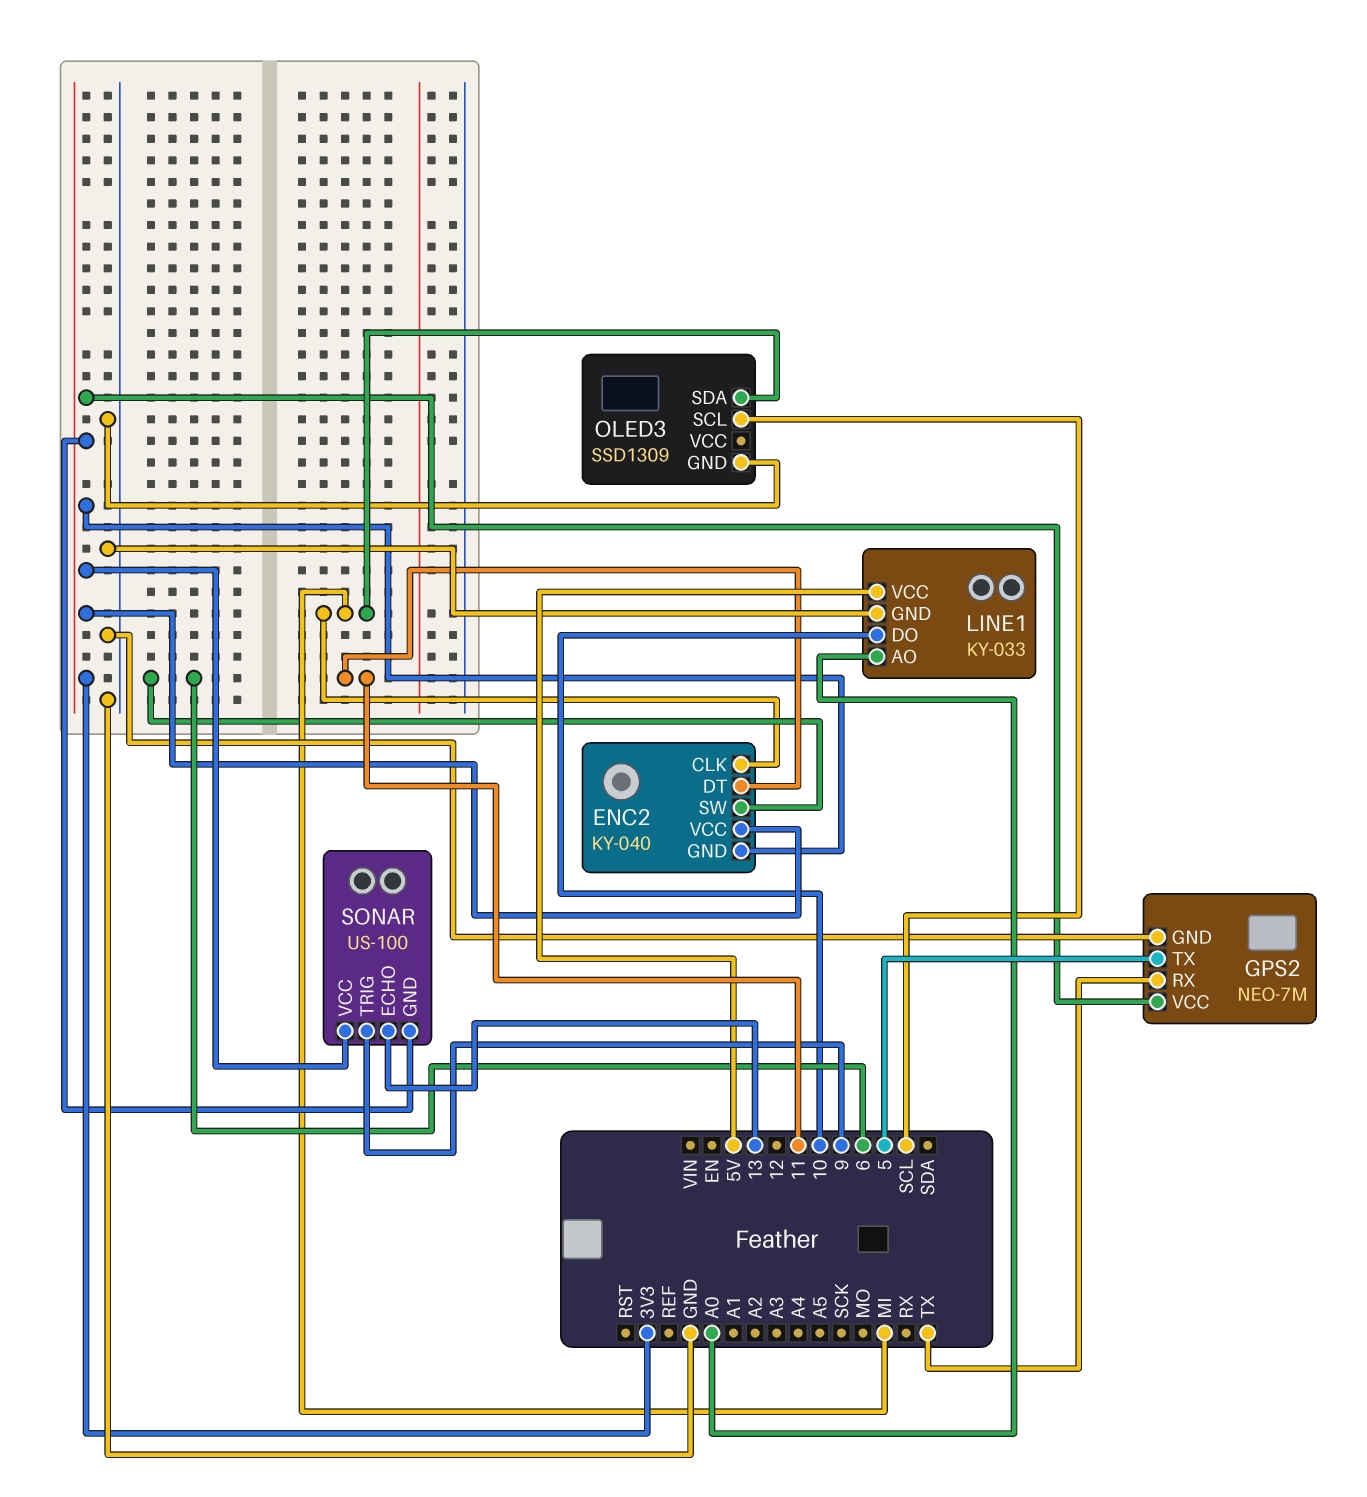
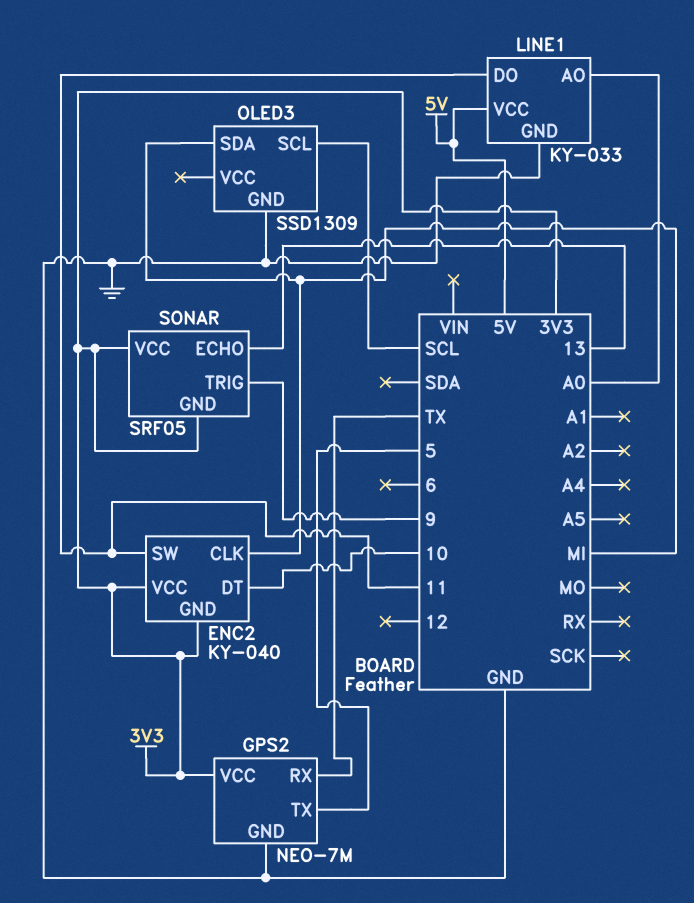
ENC2 pin DT: 11 -> 10
ENC2 pin SW: 6 -> 11
LINE1 pin DO: 10 -> 11
SONAR: US-100 -> SRF05

